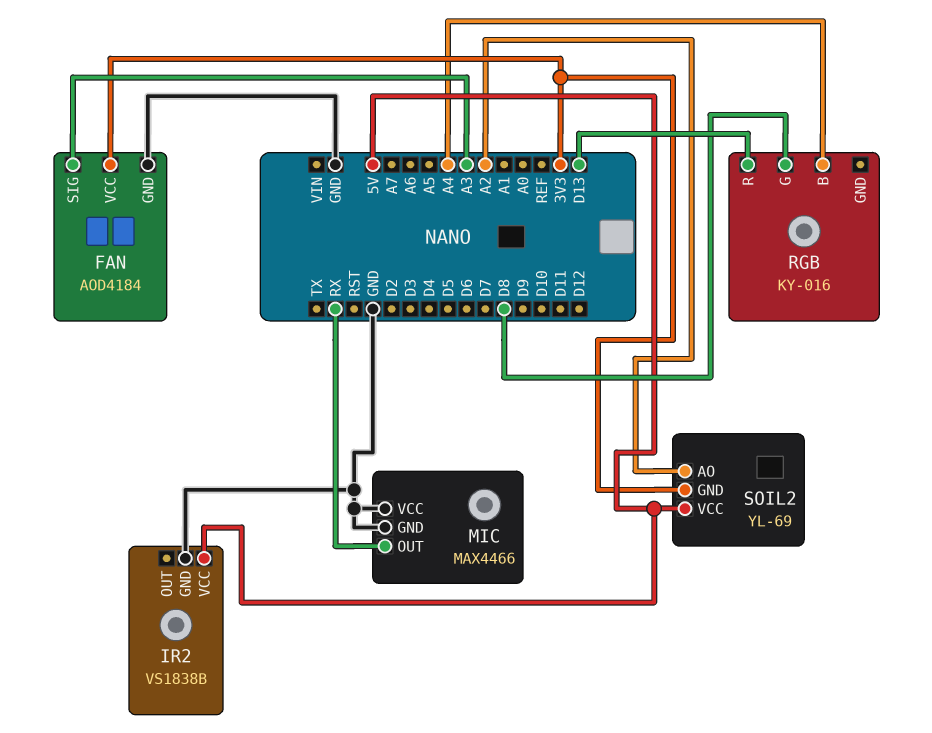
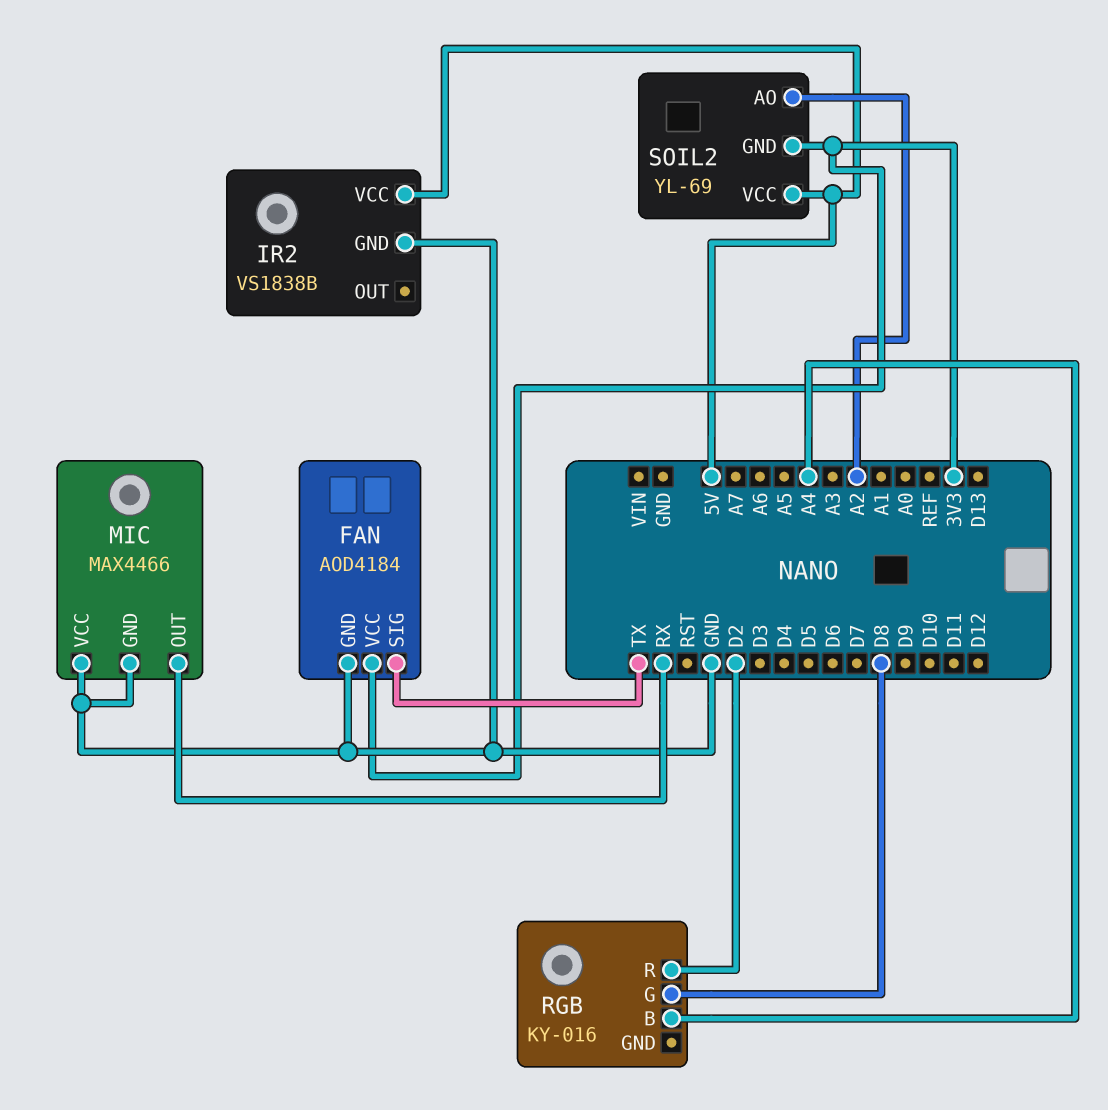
FAN pin SIG: A3 -> TX
RGB pin R: D13 -> D2

